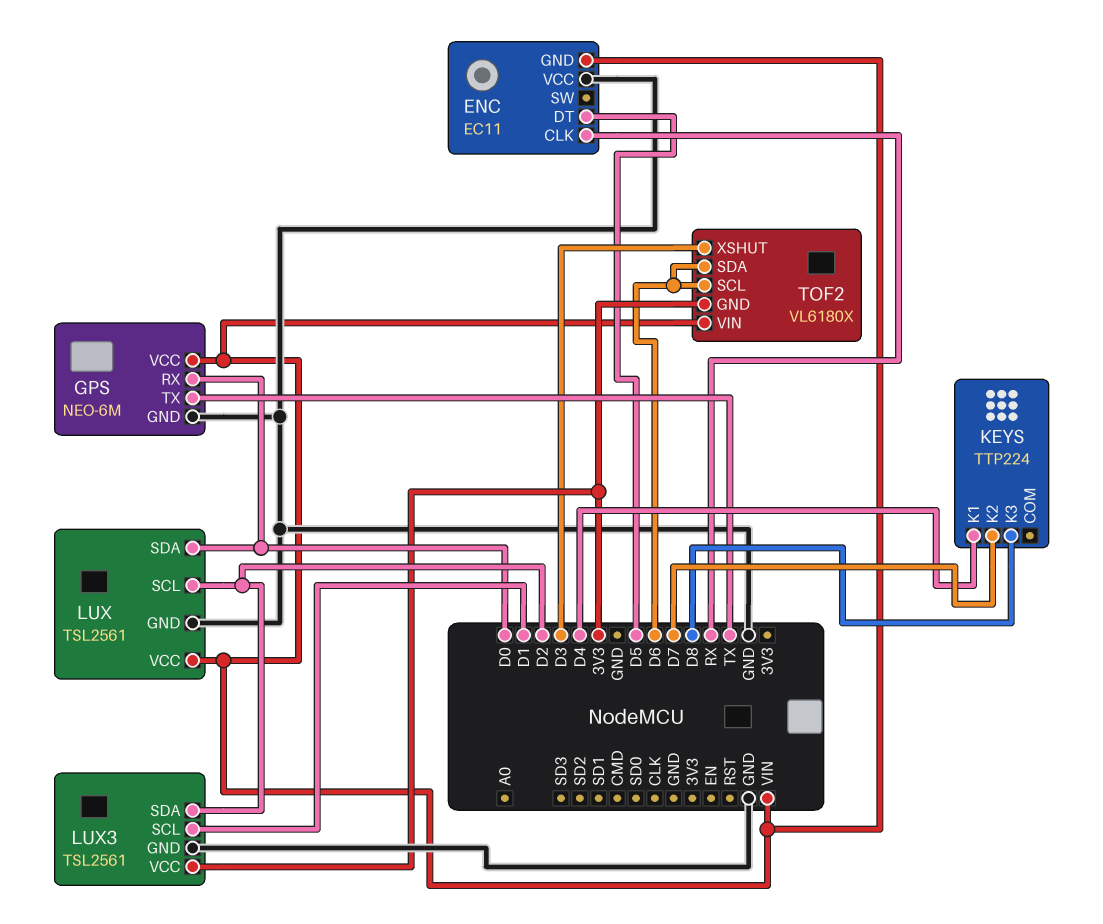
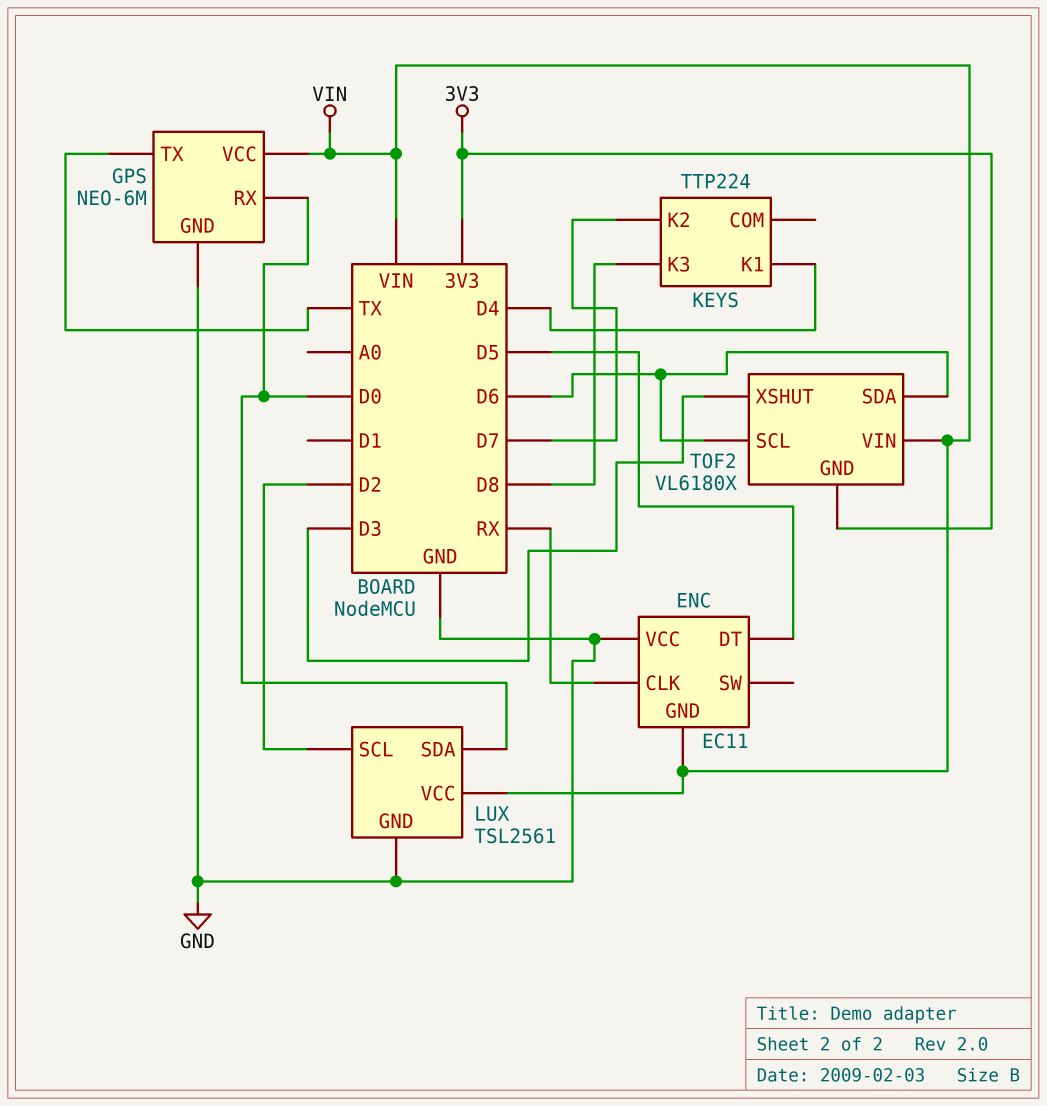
LUX3: TSL2561 -> none
LUX3 pin GND: GND -> none
LUX3 pin SCL: D1 -> none
LUX3 pin SDA: D2 -> none
LUX3 pin VCC: 3V3 -> none

